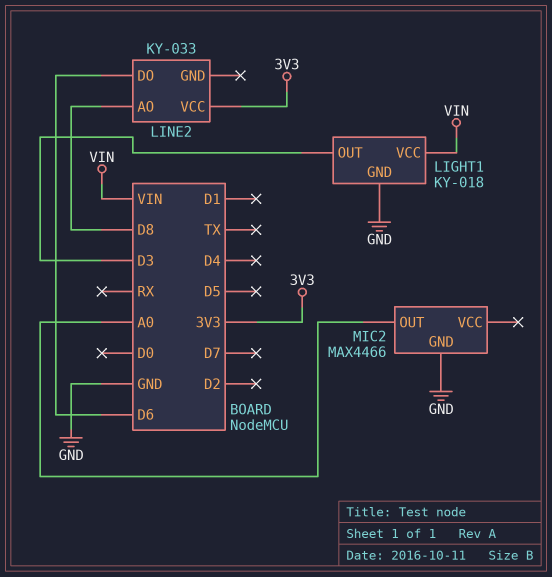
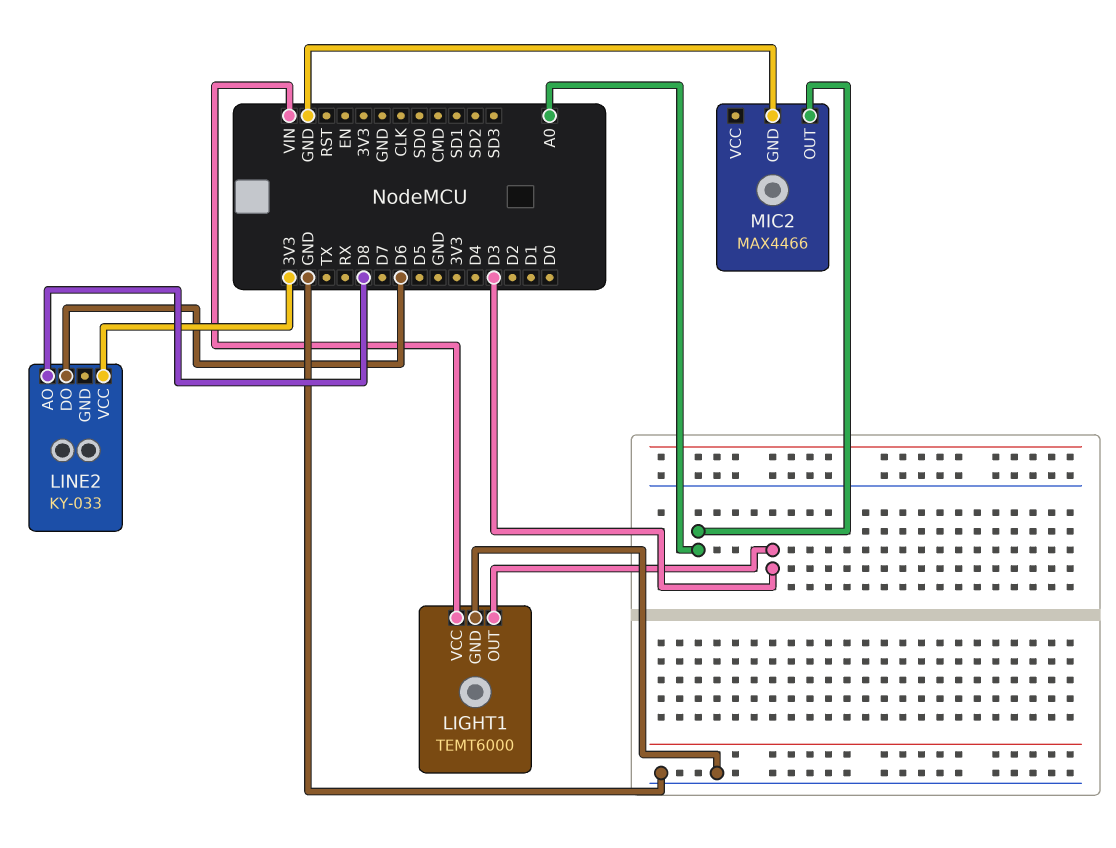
LIGHT1: KY-018 -> TEMT6000

